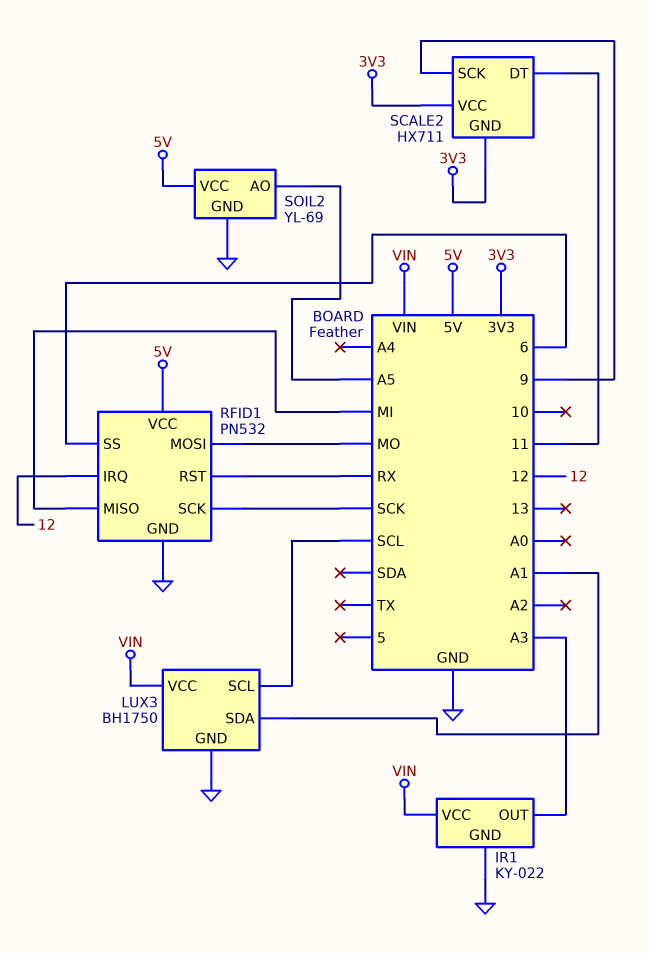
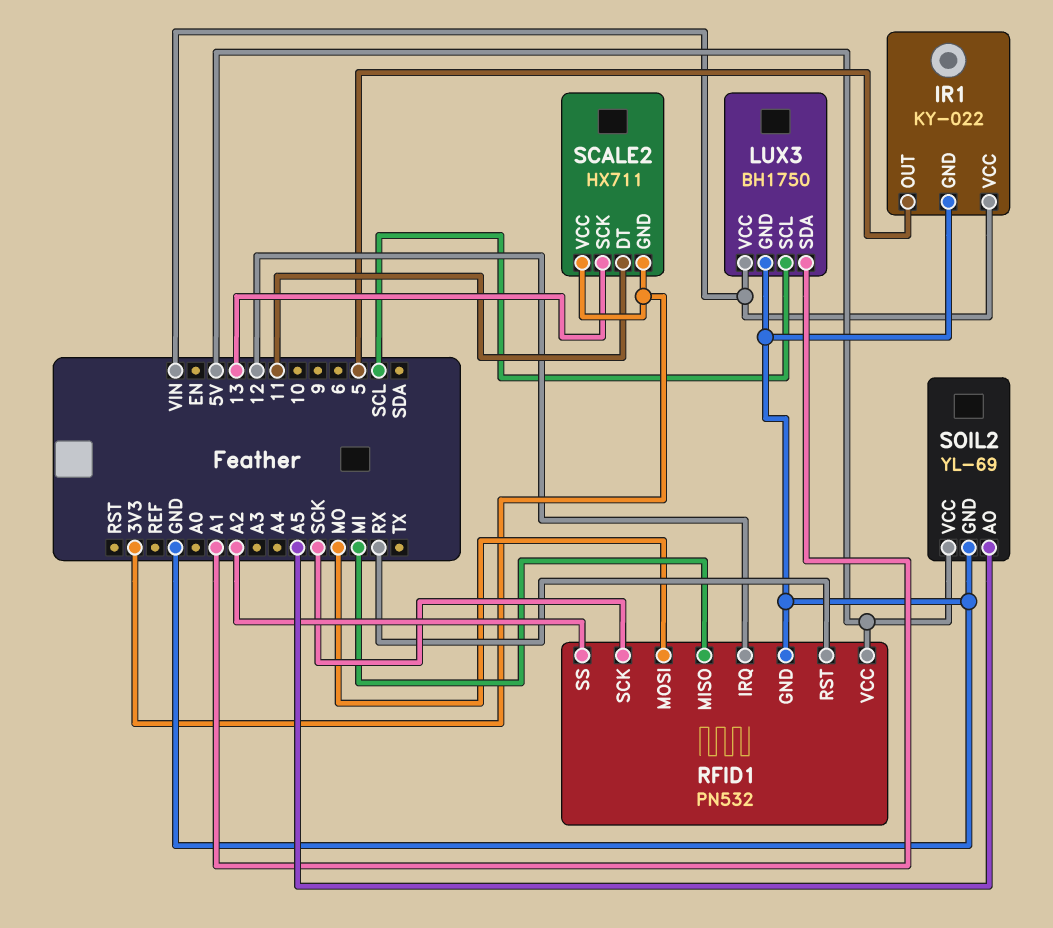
IR1 pin OUT: A3 -> 5
RFID1 pin SS: 6 -> A2
SCALE2 pin SCK: 9 -> 13

